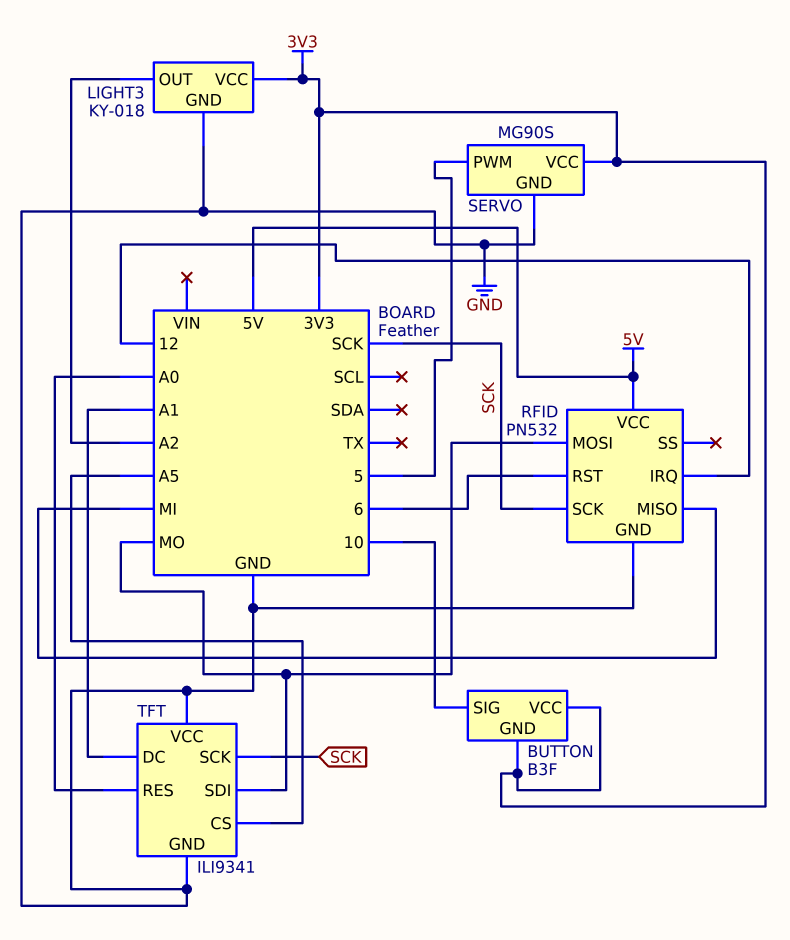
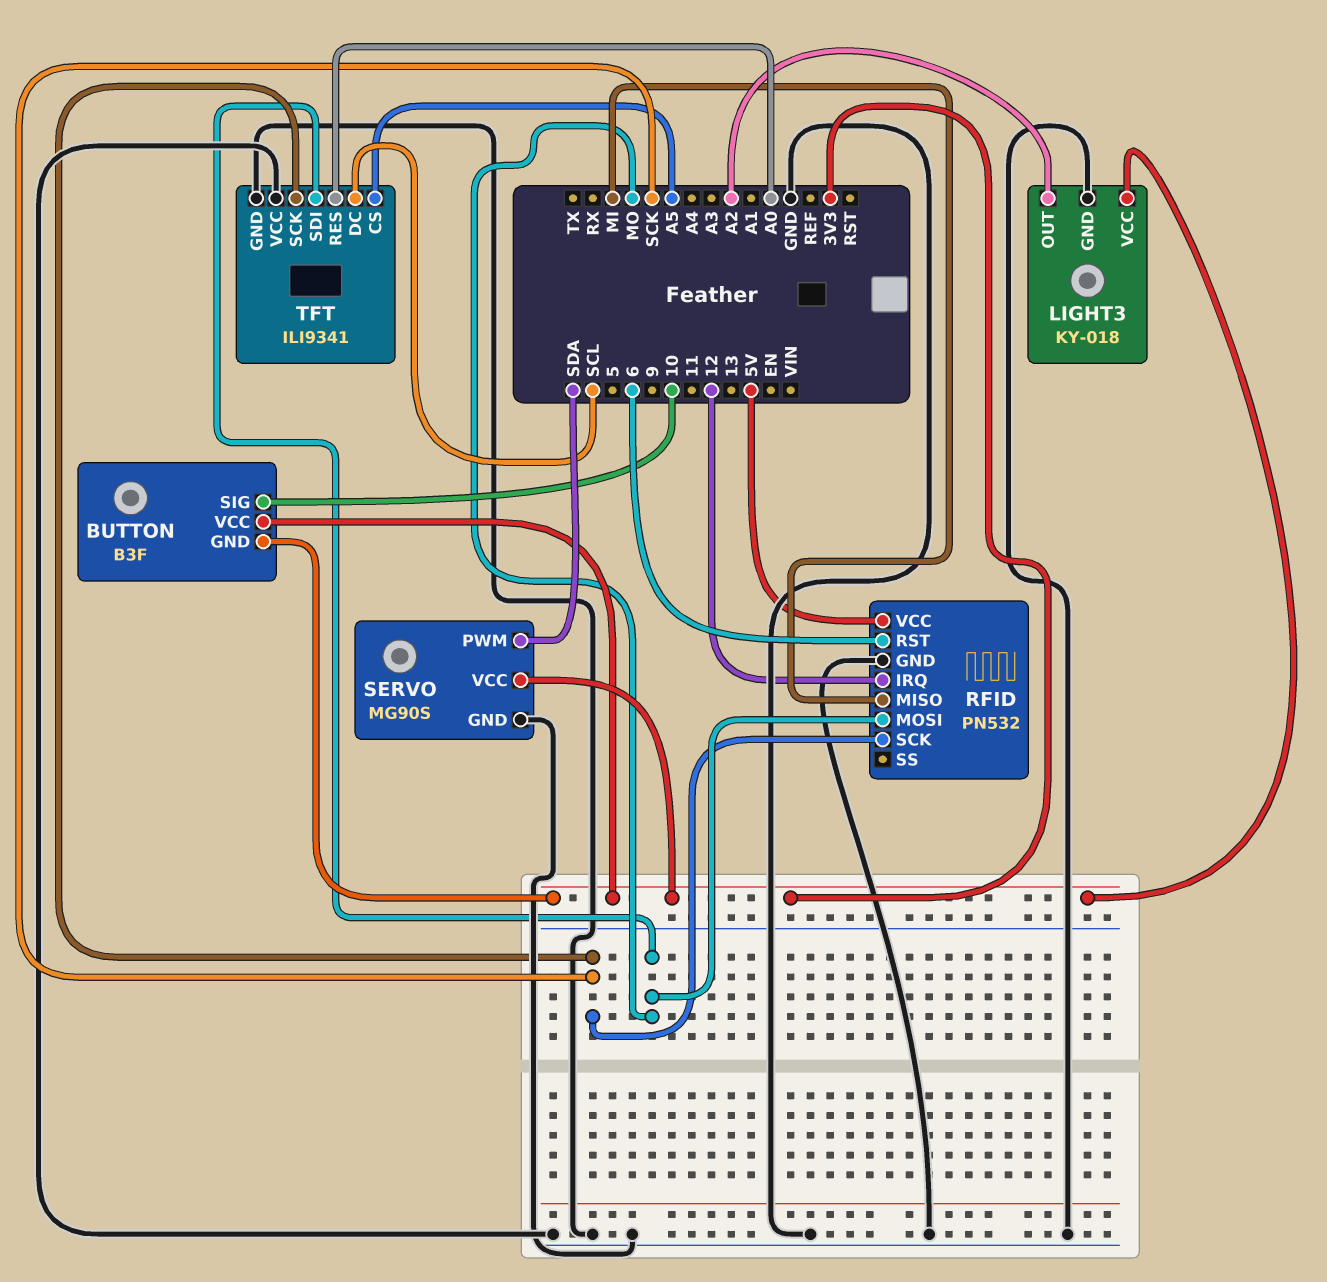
SERVO pin PWM: 5 -> SDA
TFT pin DC: A1 -> SCL

